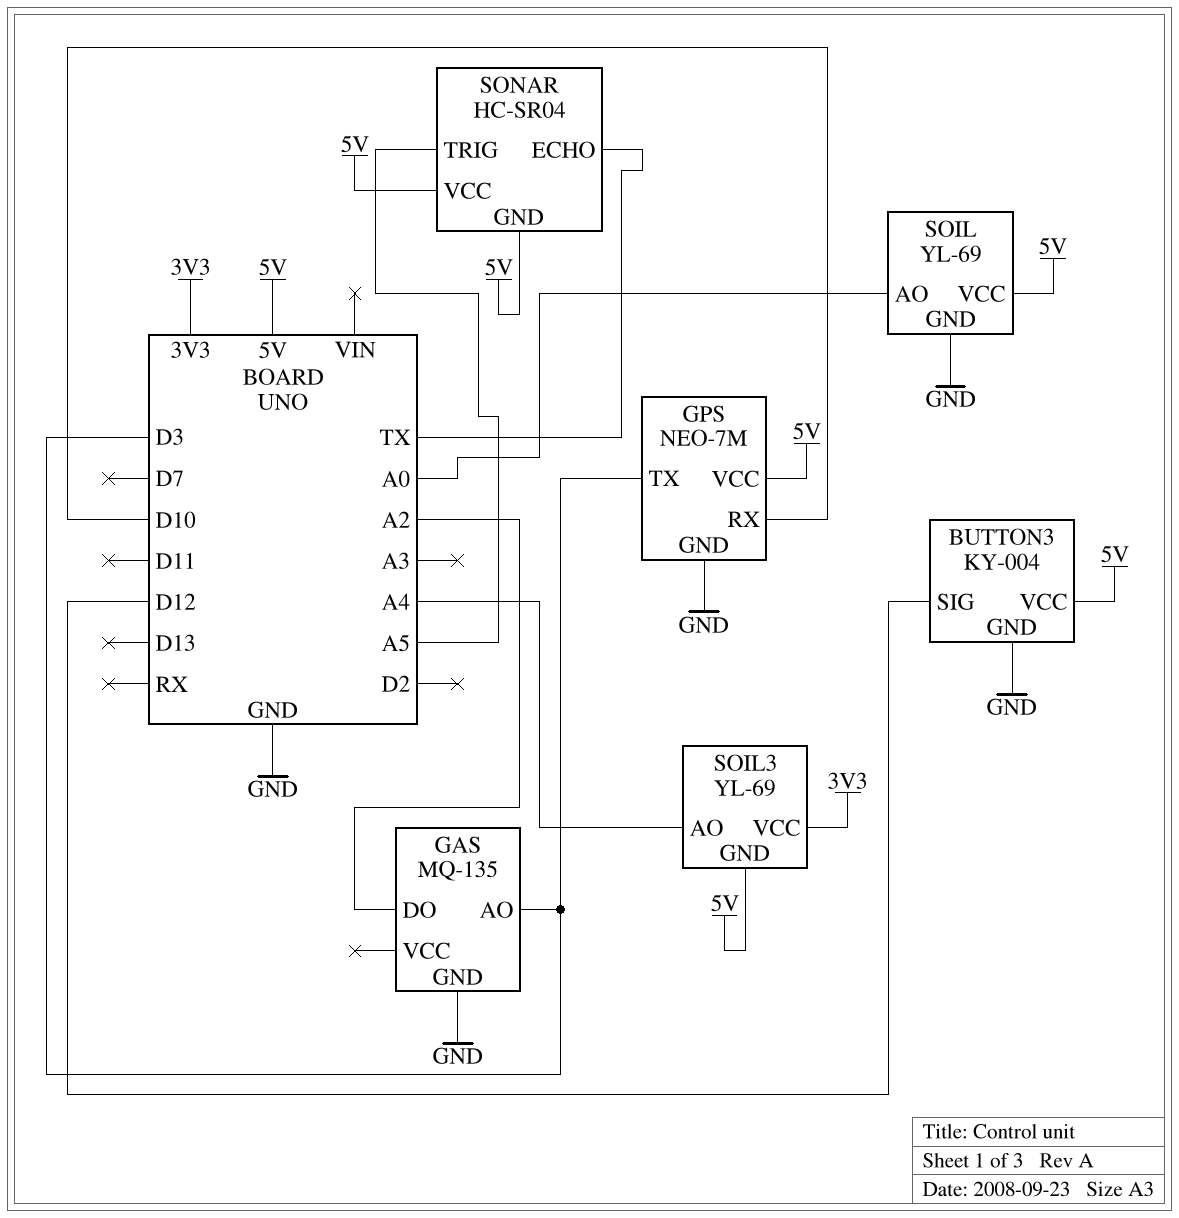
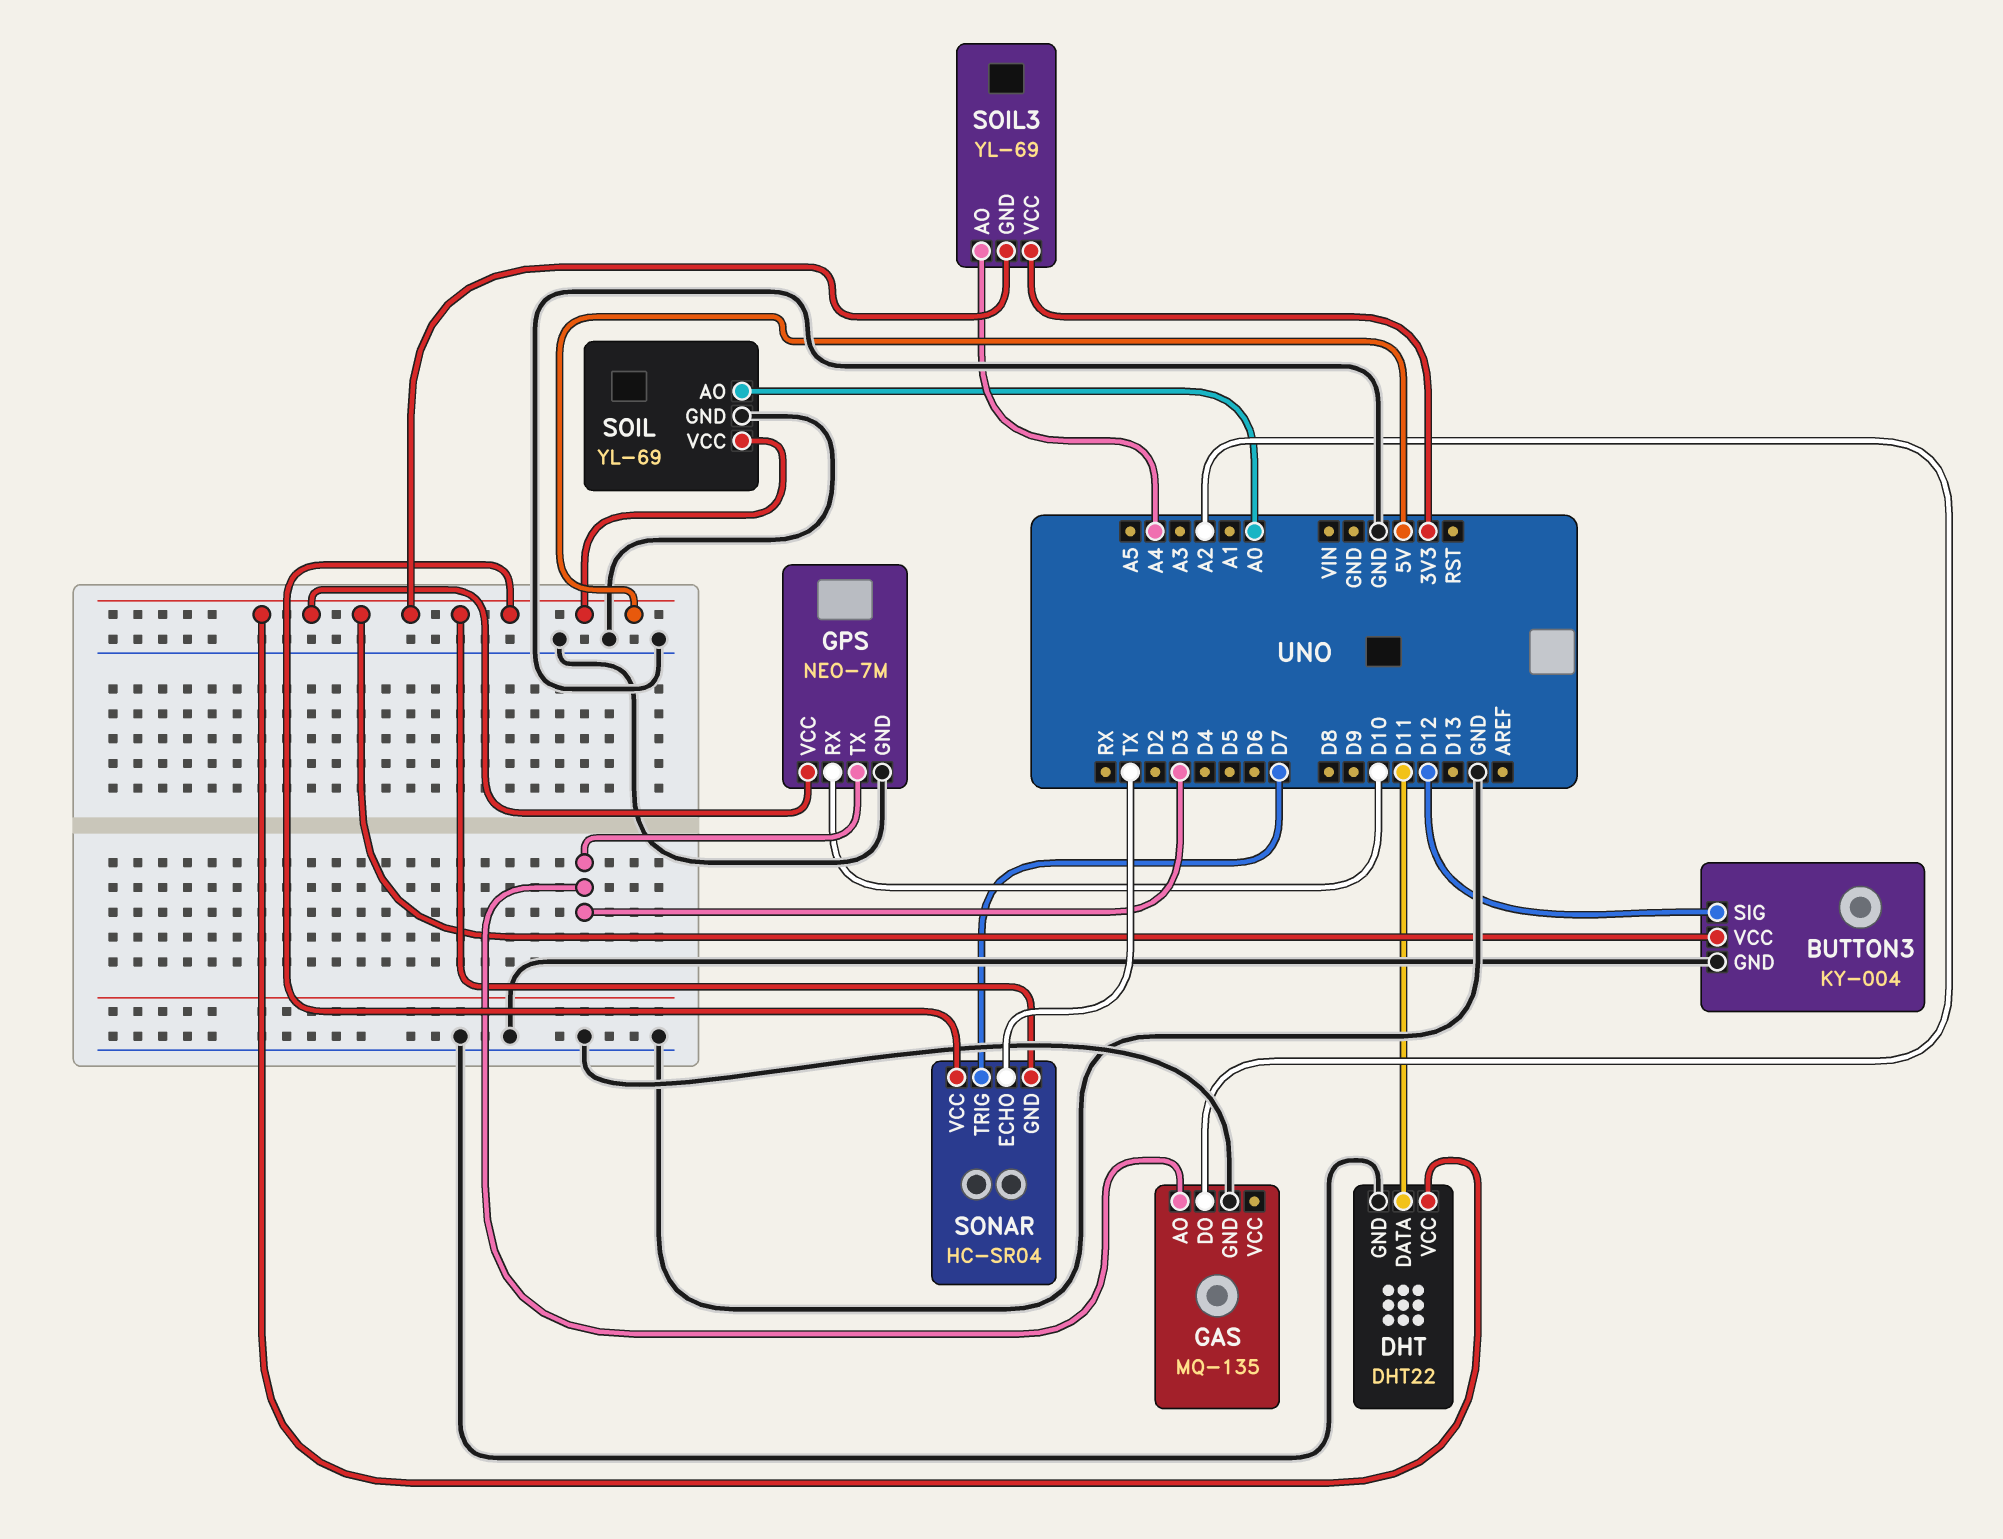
DHT: none -> DHT22
DHT pin DATA: none -> D11
DHT pin GND: none -> GND
DHT pin VCC: none -> 5V
SONAR pin TRIG: A5 -> D7

